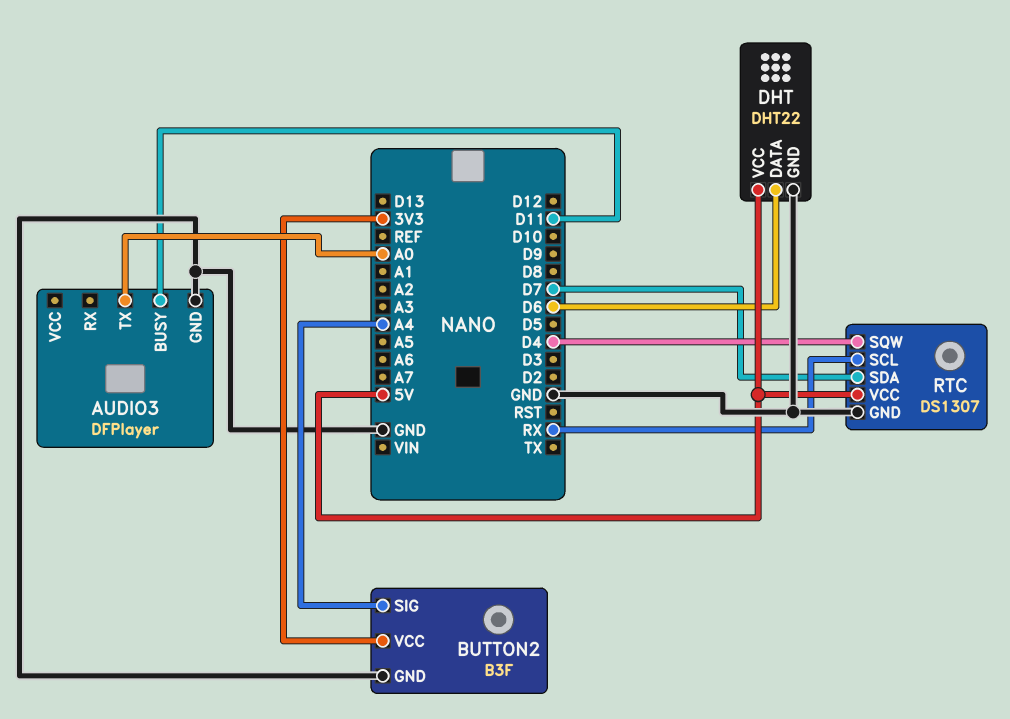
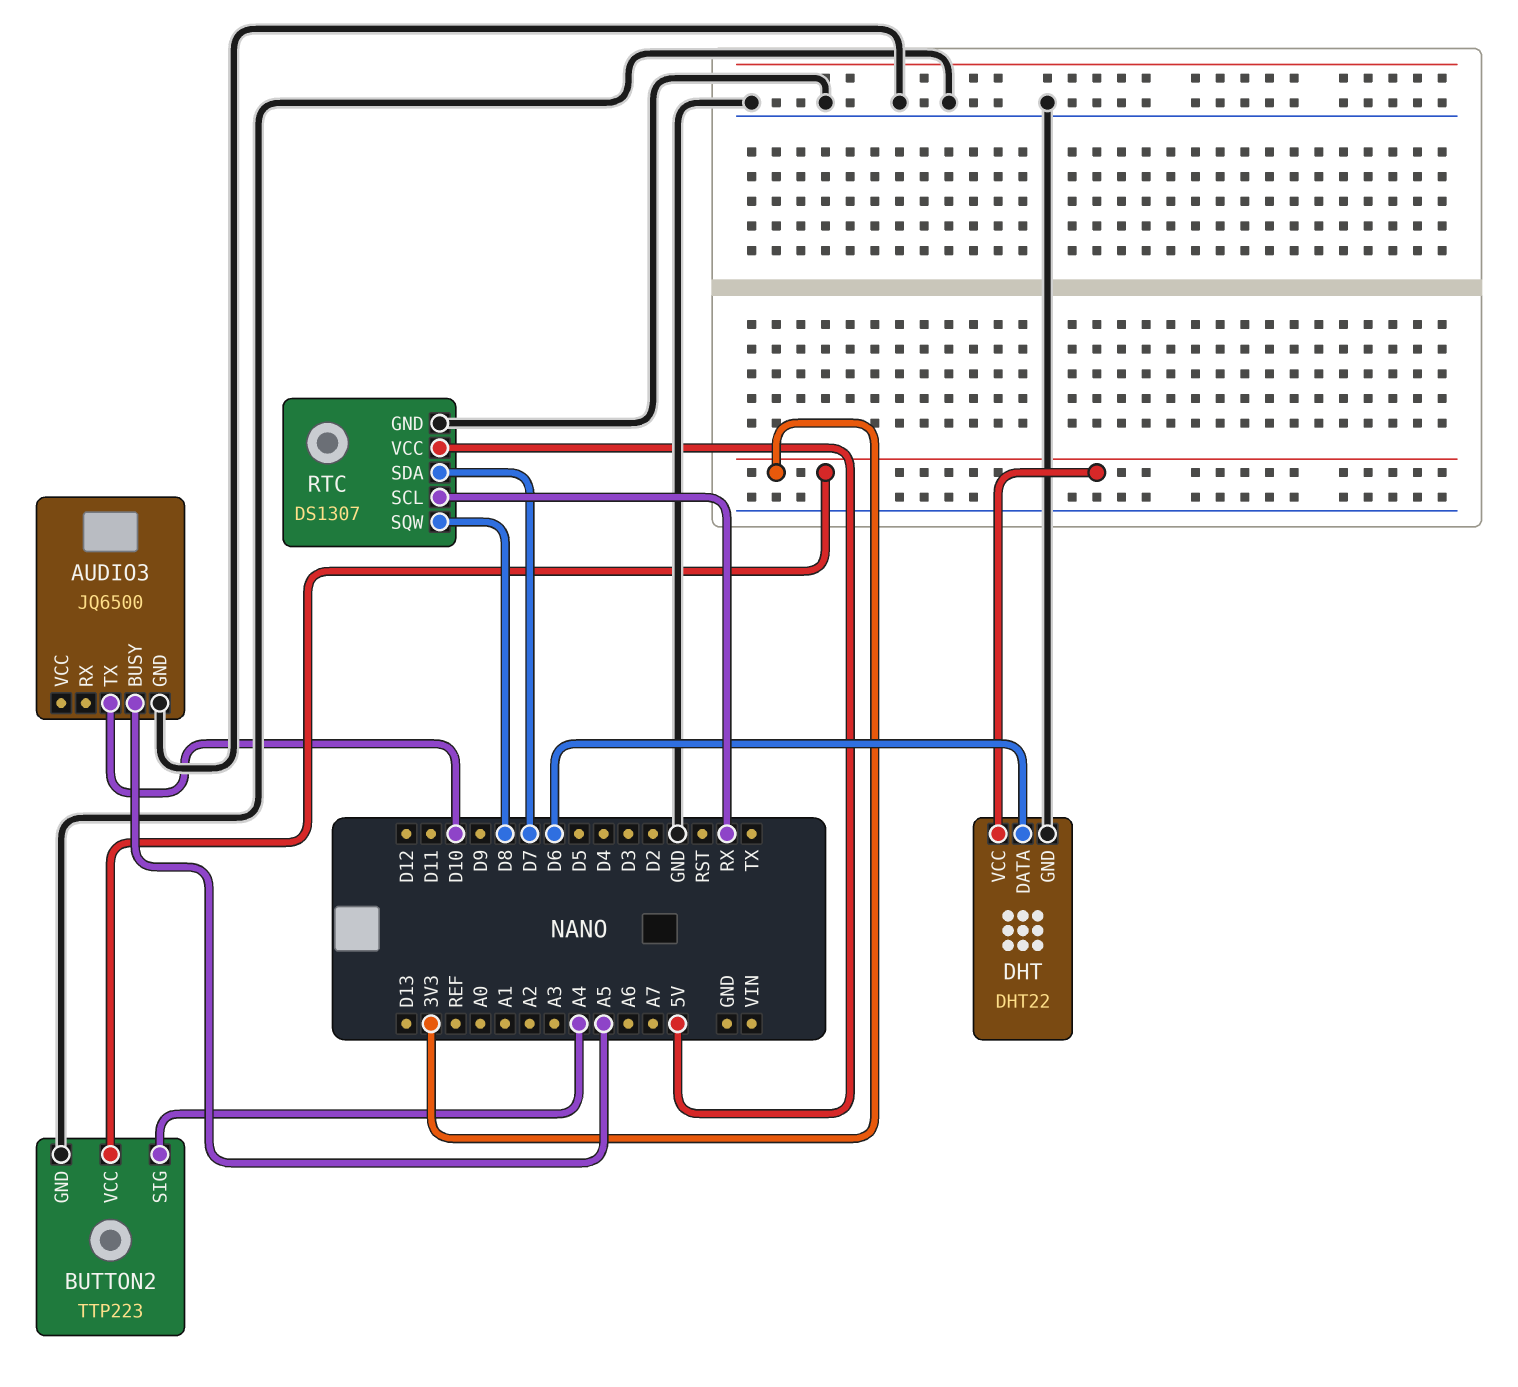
AUDIO3: DFPlayer -> JQ6500
AUDIO3 pin BUSY: D11 -> A5
AUDIO3 pin TX: A0 -> D10
BUTTON2: B3F -> TTP223
DHT pin VCC: 5V -> 3V3
RTC pin SQW: D4 -> D8

